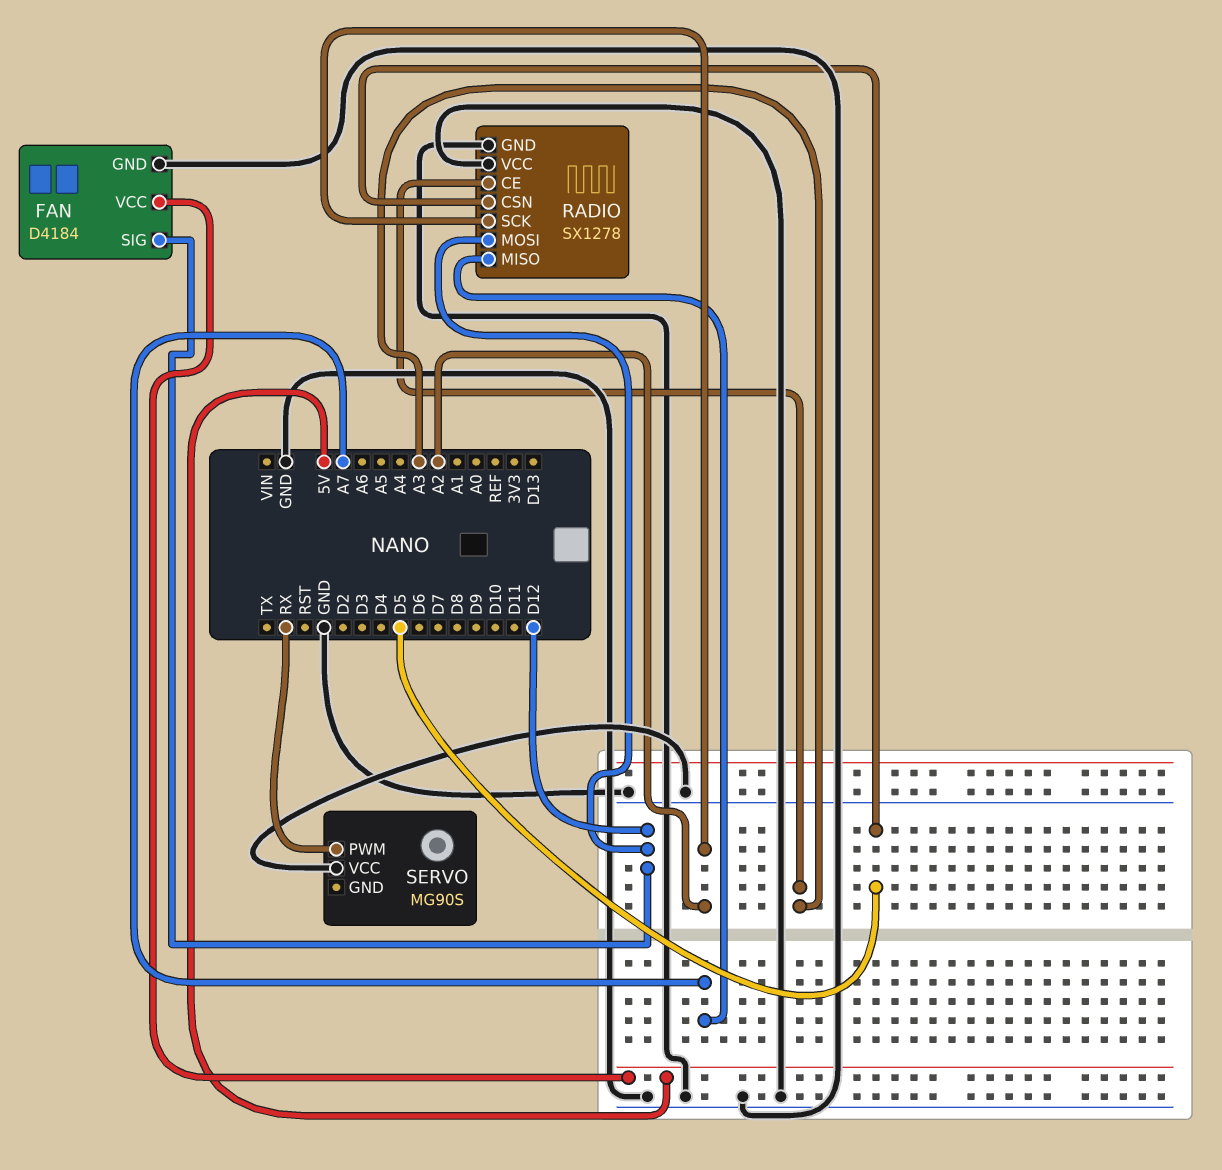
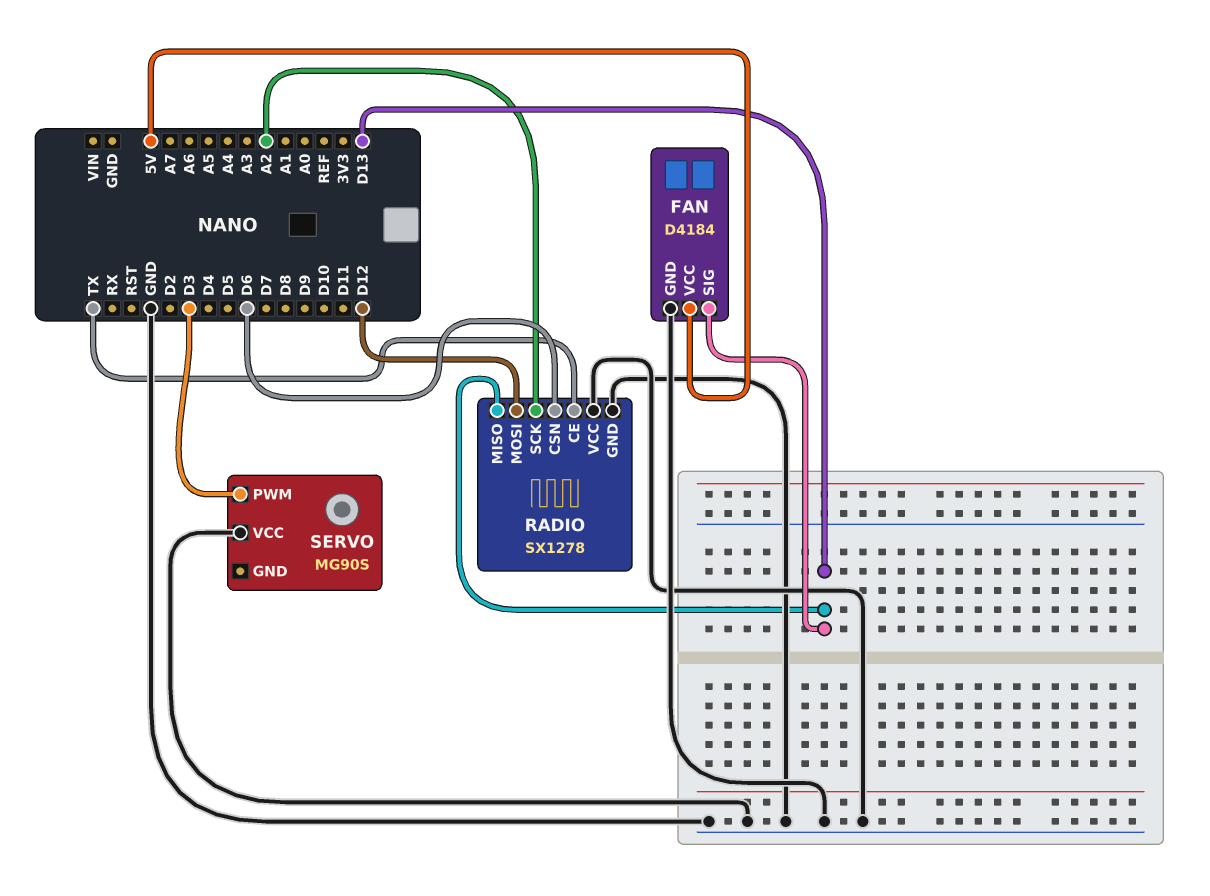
FAN pin SIG: D12 -> D13
RADIO pin CE: A3 -> TX
RADIO pin CSN: D5 -> D6
RADIO pin MISO: A7 -> D13
SERVO pin PWM: RX -> D3

